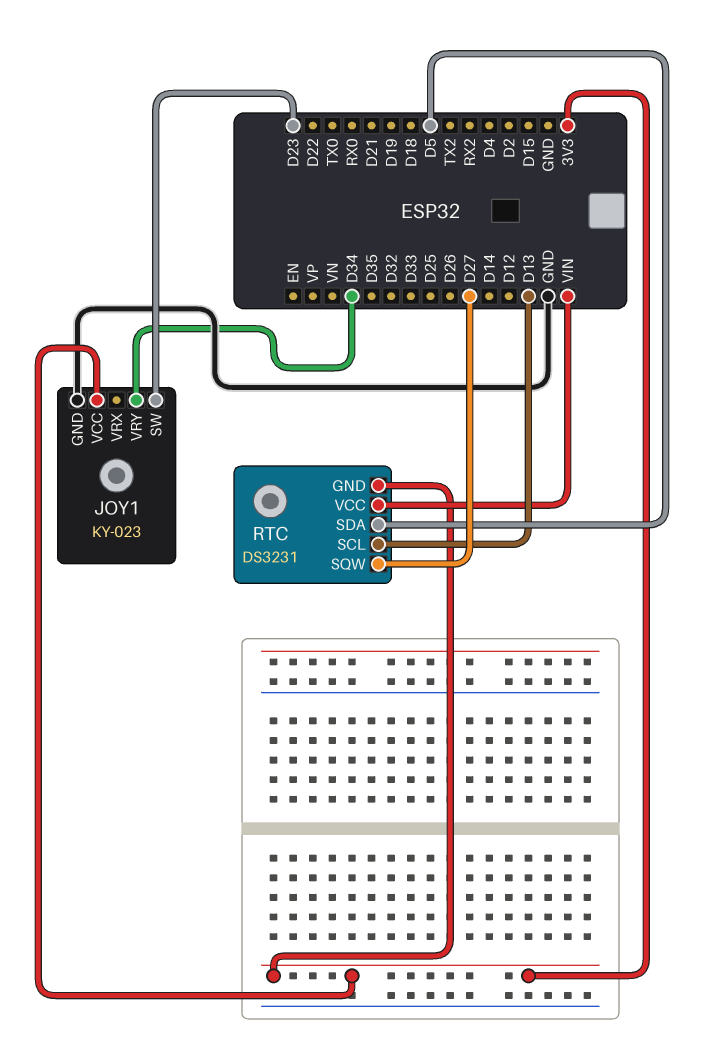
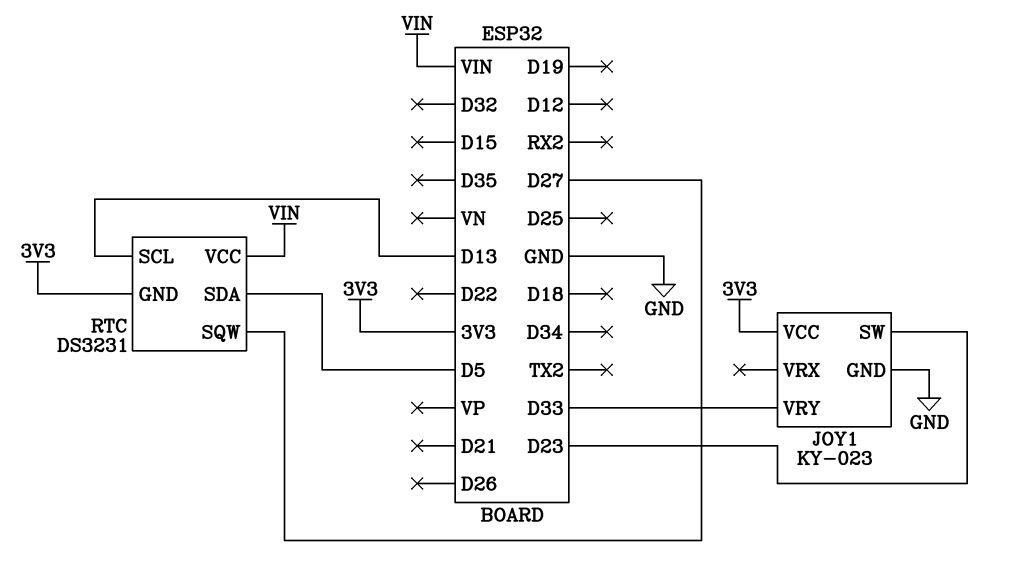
JOY1 pin VRY: D34 -> D33

